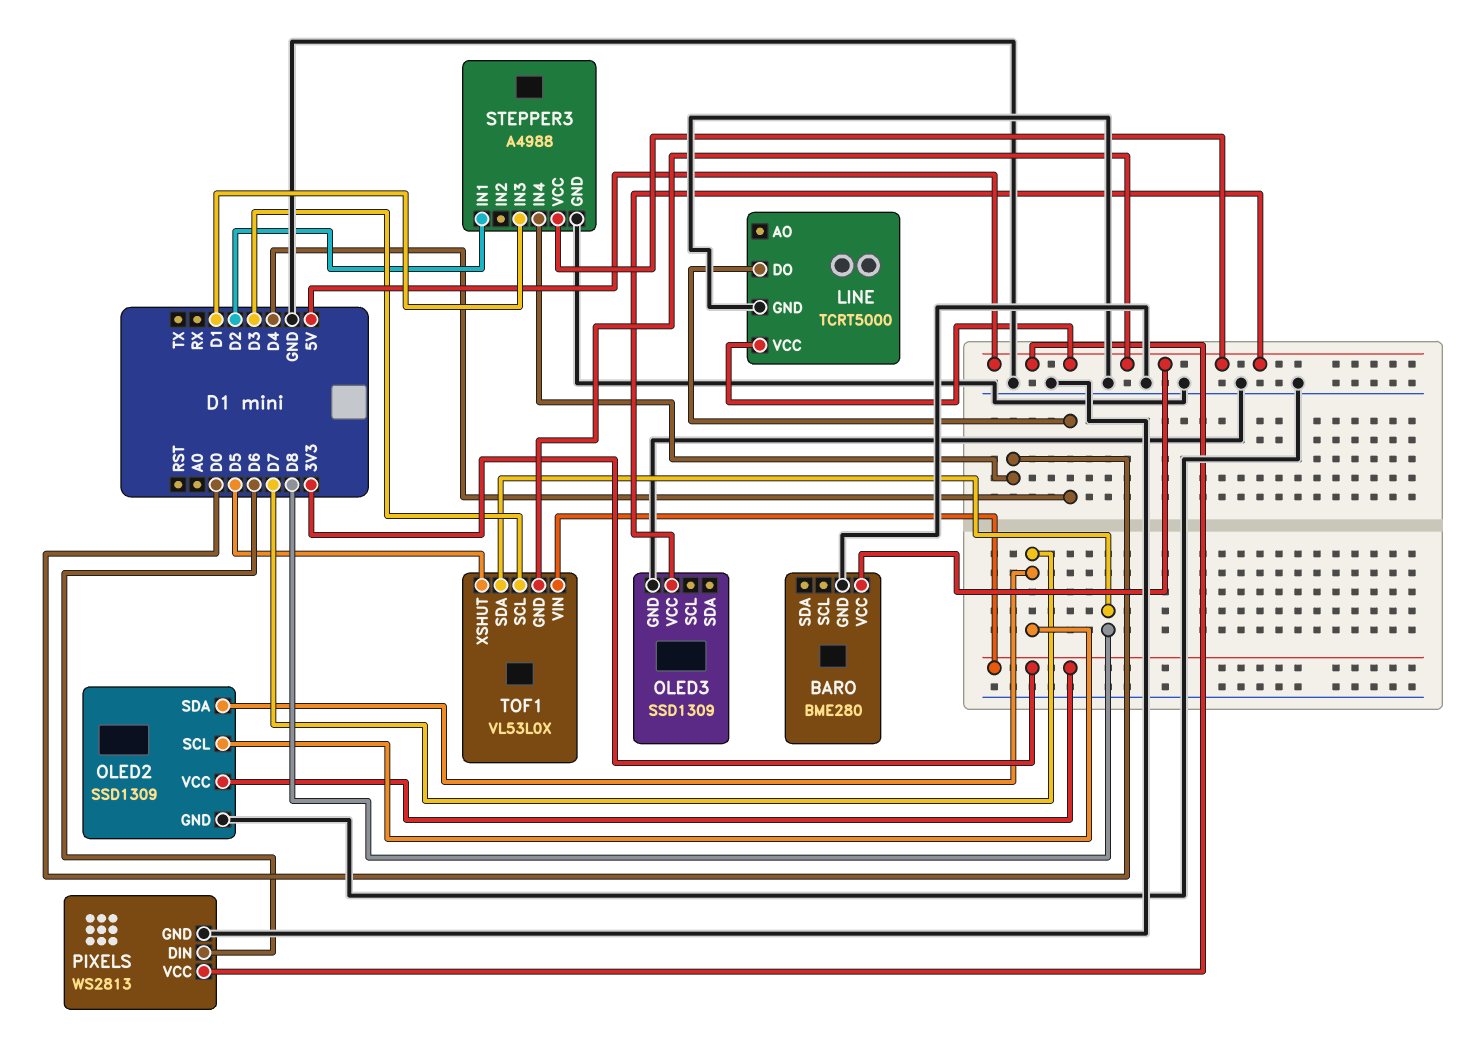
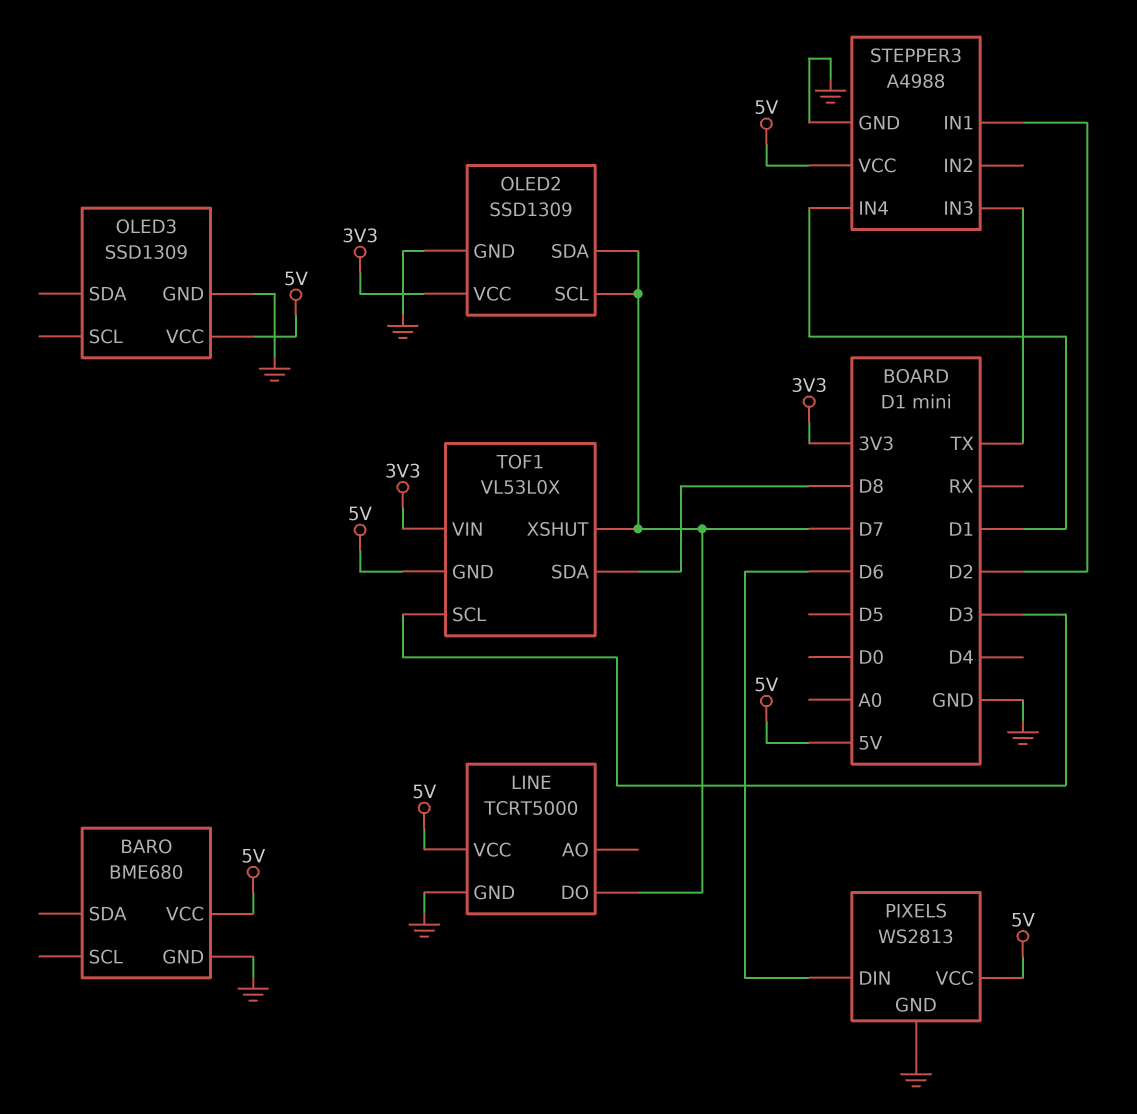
BARO: BME280 -> BME680
LINE pin DO: D4 -> D7
STEPPER3 pin IN3: D1 -> TX
STEPPER3 pin IN4: D0 -> D1
TOF1 pin XSHUT: D5 -> D7

